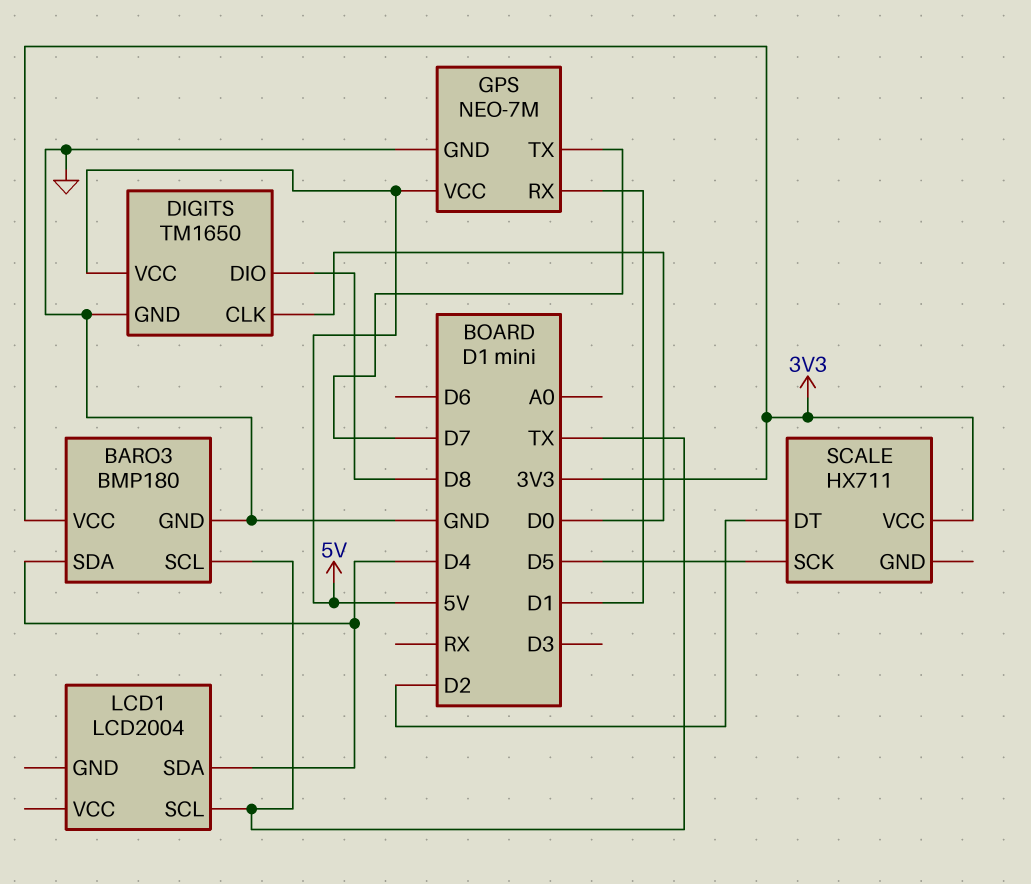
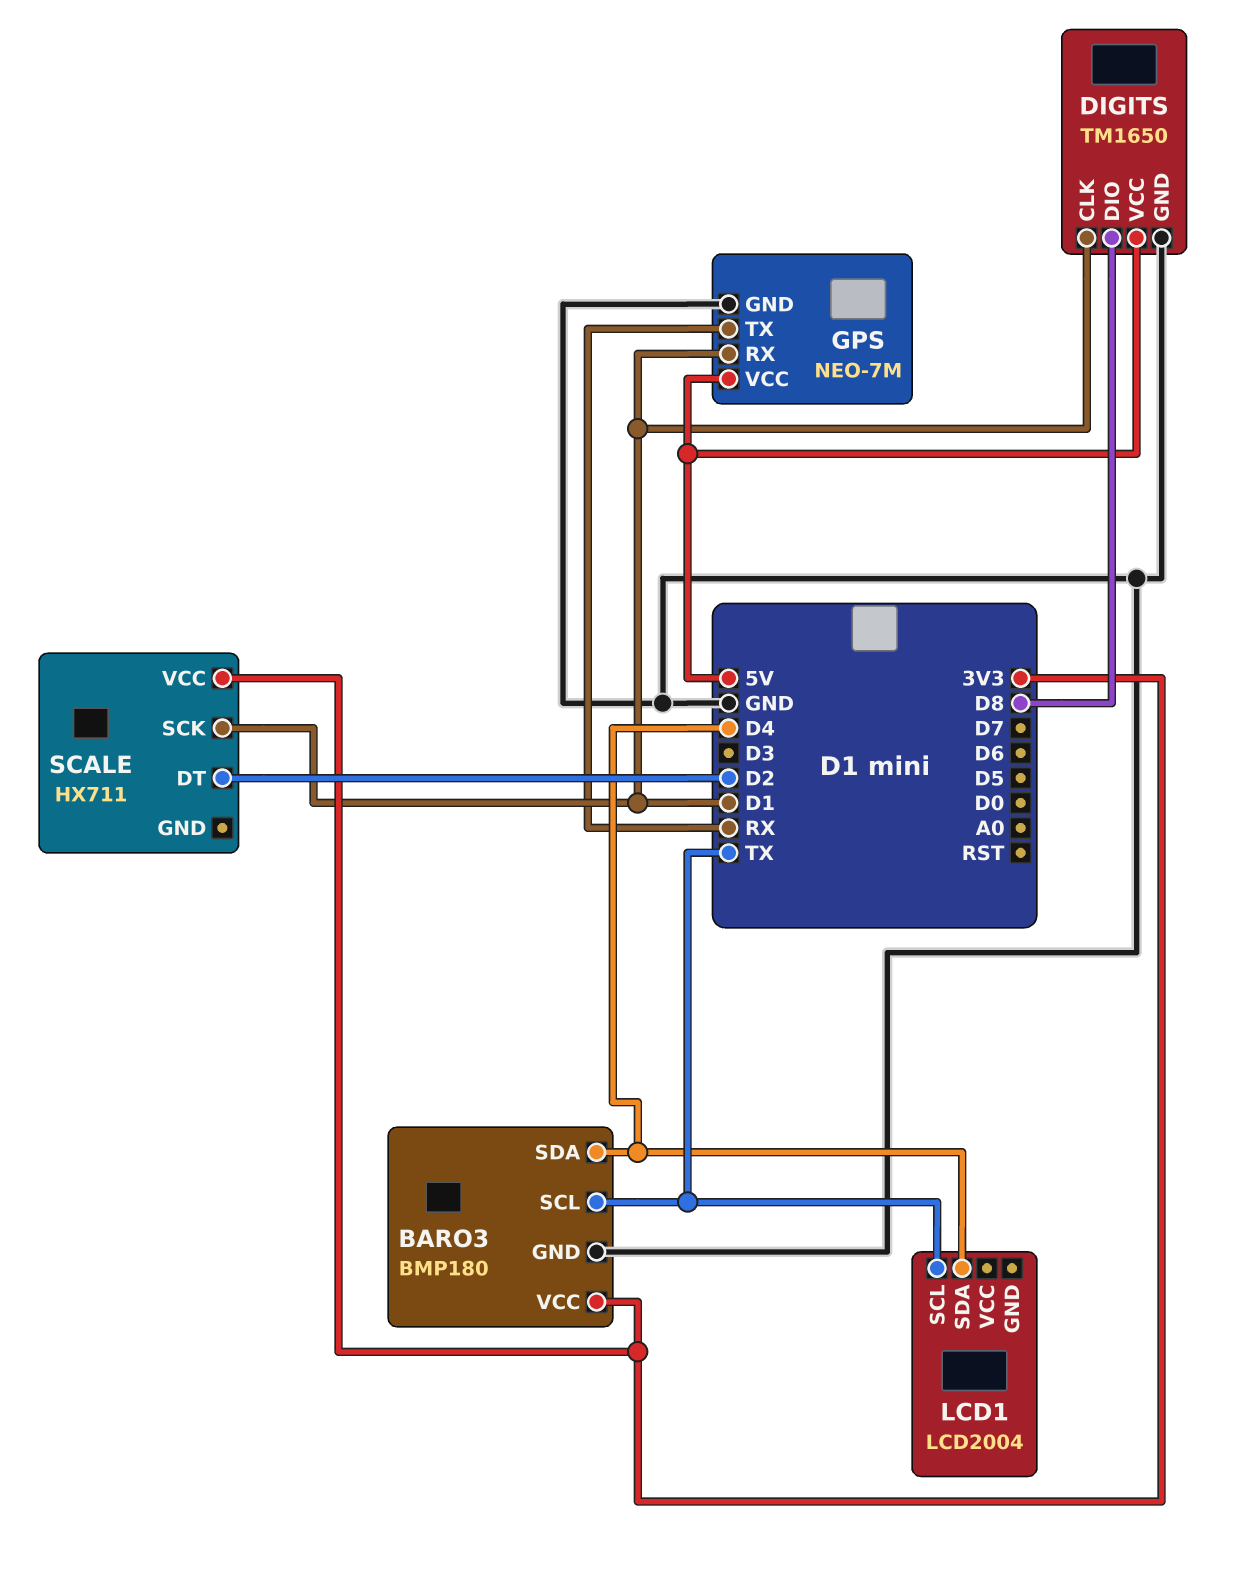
DIGITS pin CLK: D0 -> D1
GPS pin TX: D7 -> RX
SCALE pin SCK: D5 -> D1

